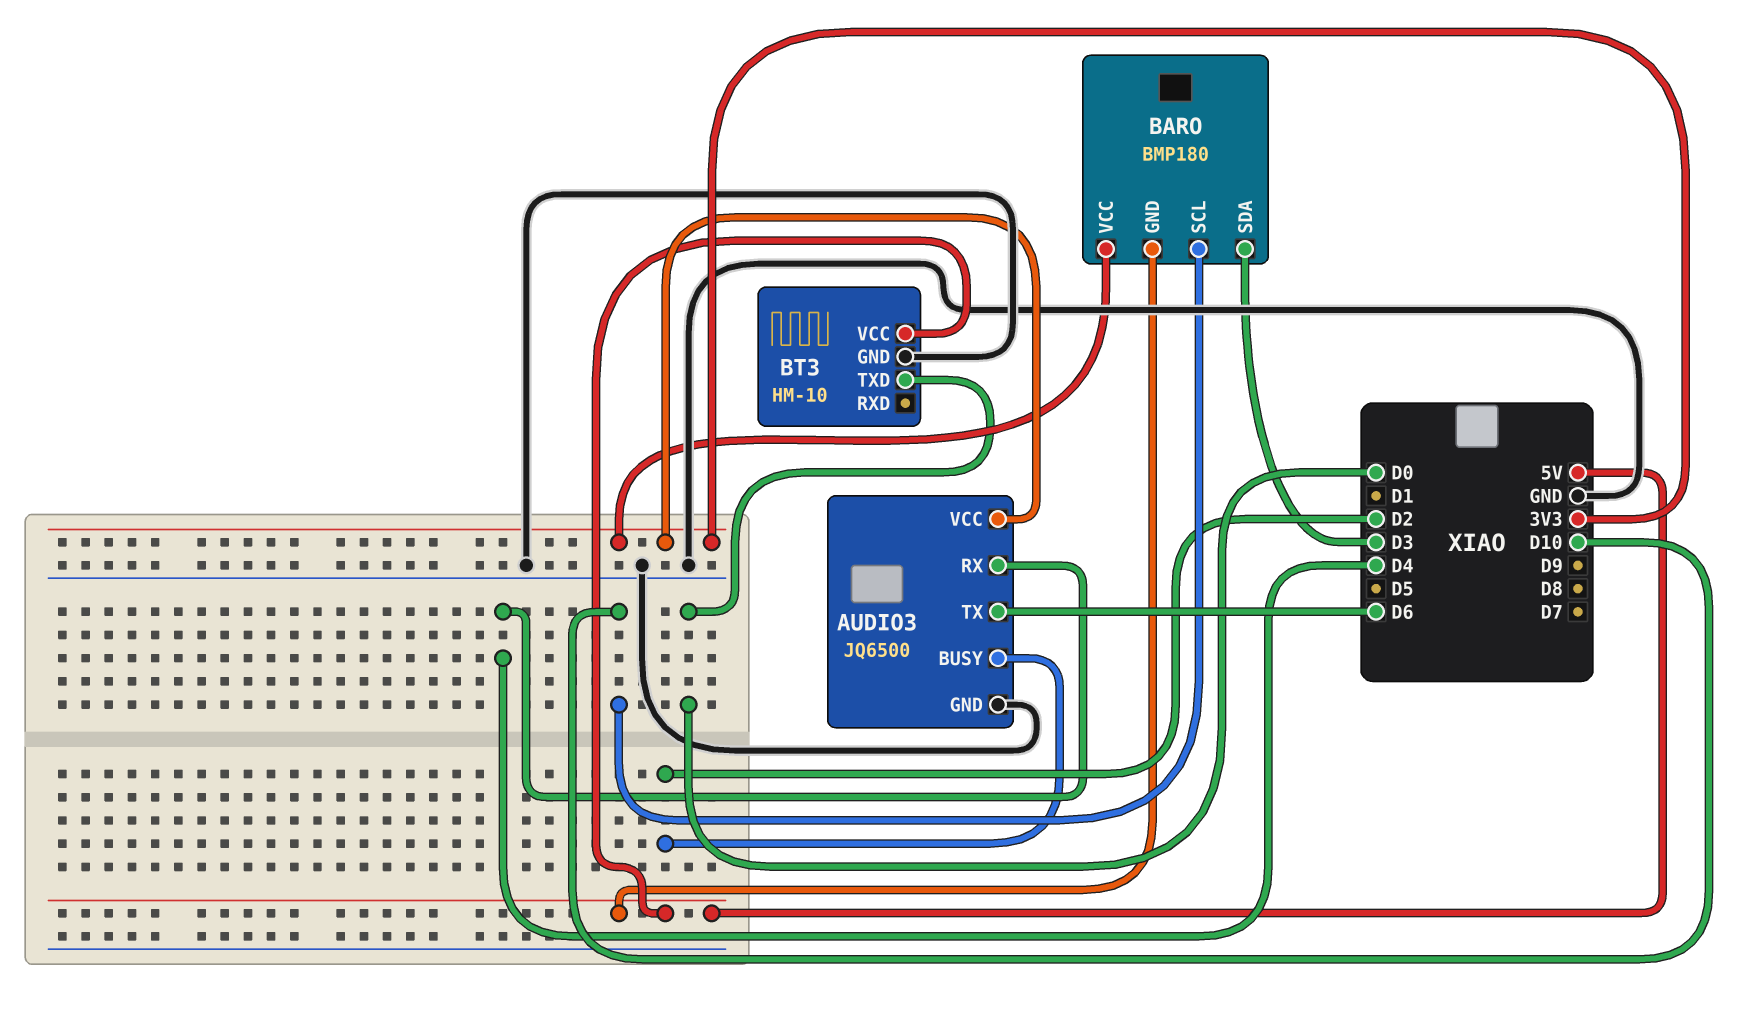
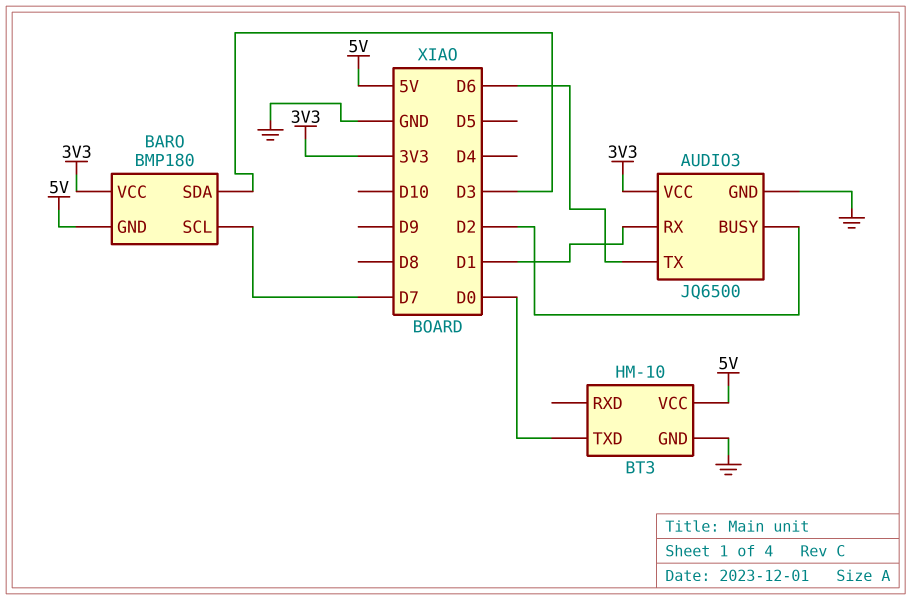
AUDIO3 pin RX: D4 -> D1
BARO pin SCL: D10 -> D7

